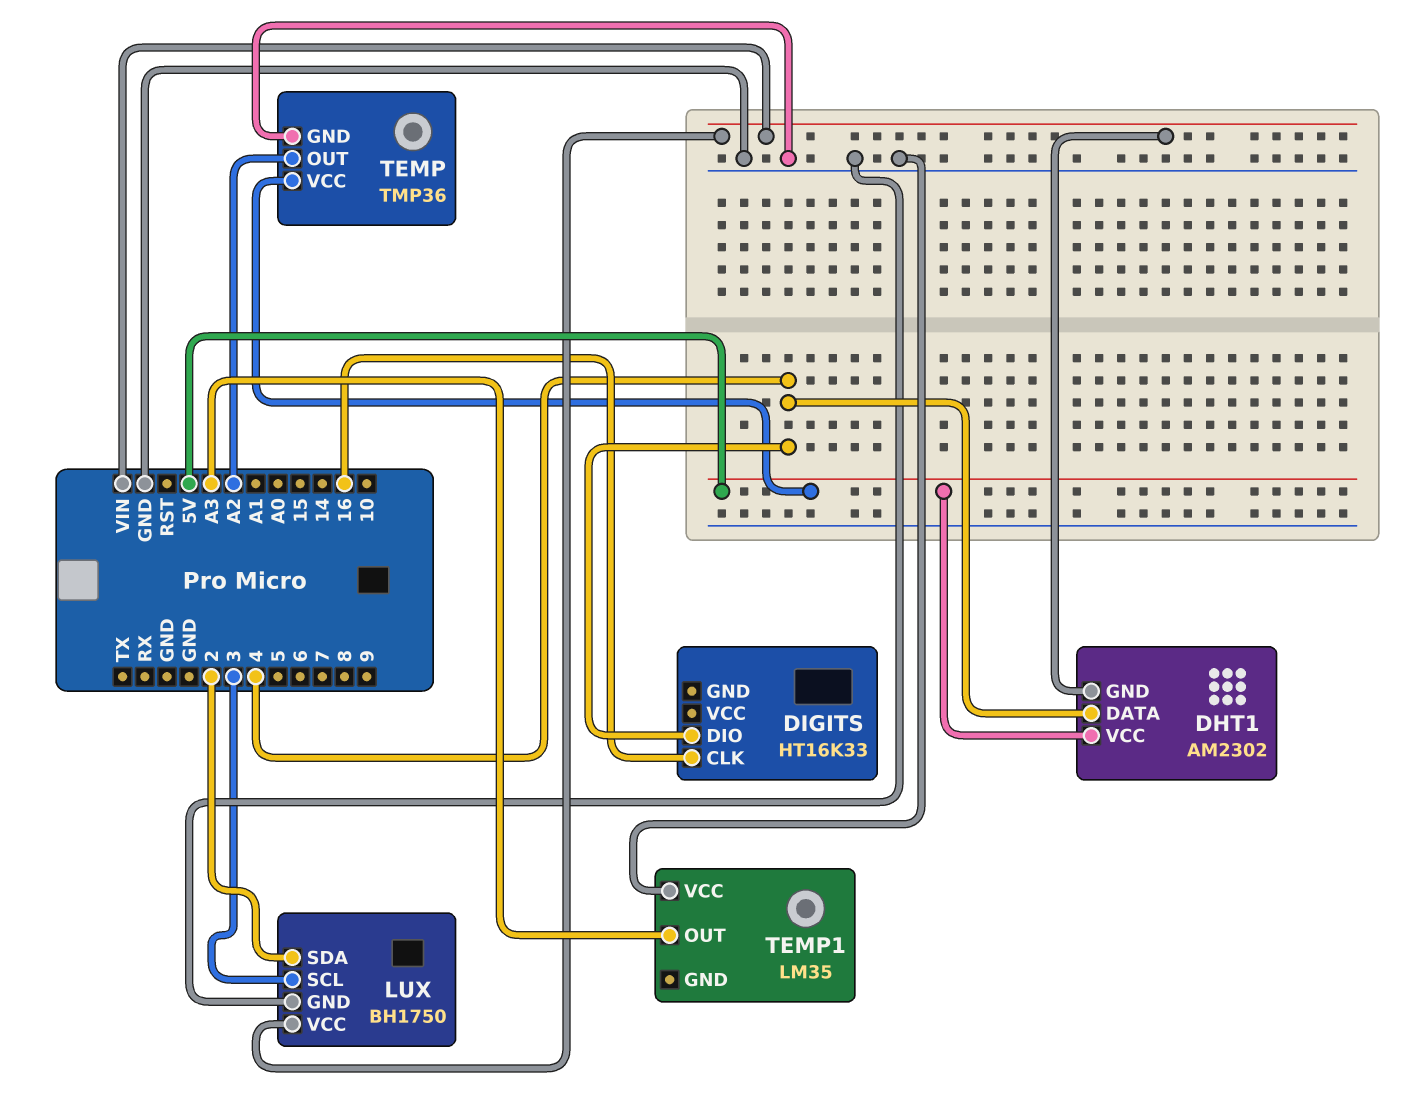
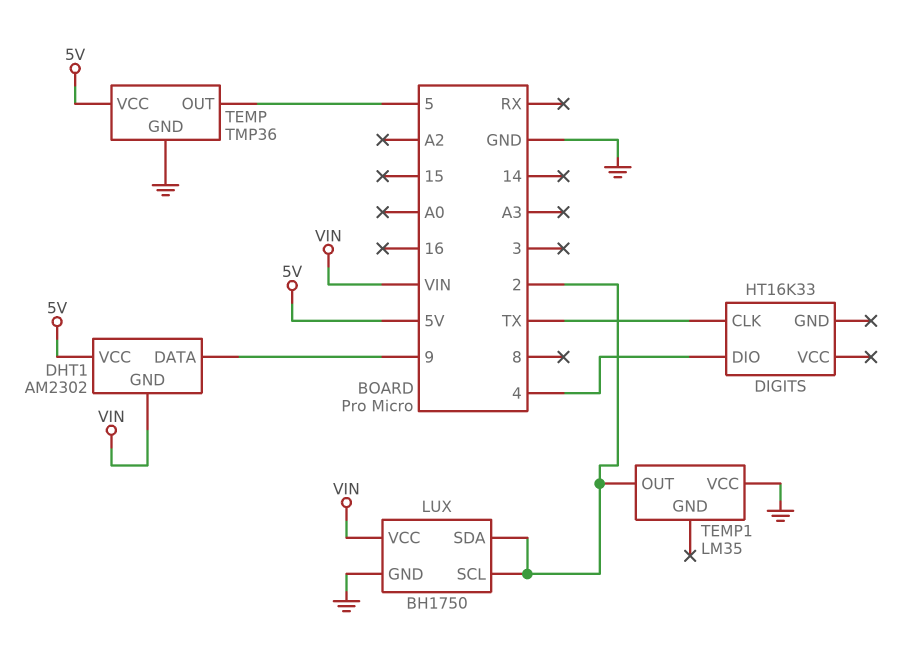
DHT1 pin DATA: 4 -> 9
DIGITS pin CLK: 16 -> TX
LUX pin SCL: 3 -> 2
TEMP pin OUT: A2 -> 5
TEMP1 pin OUT: A3 -> 2

